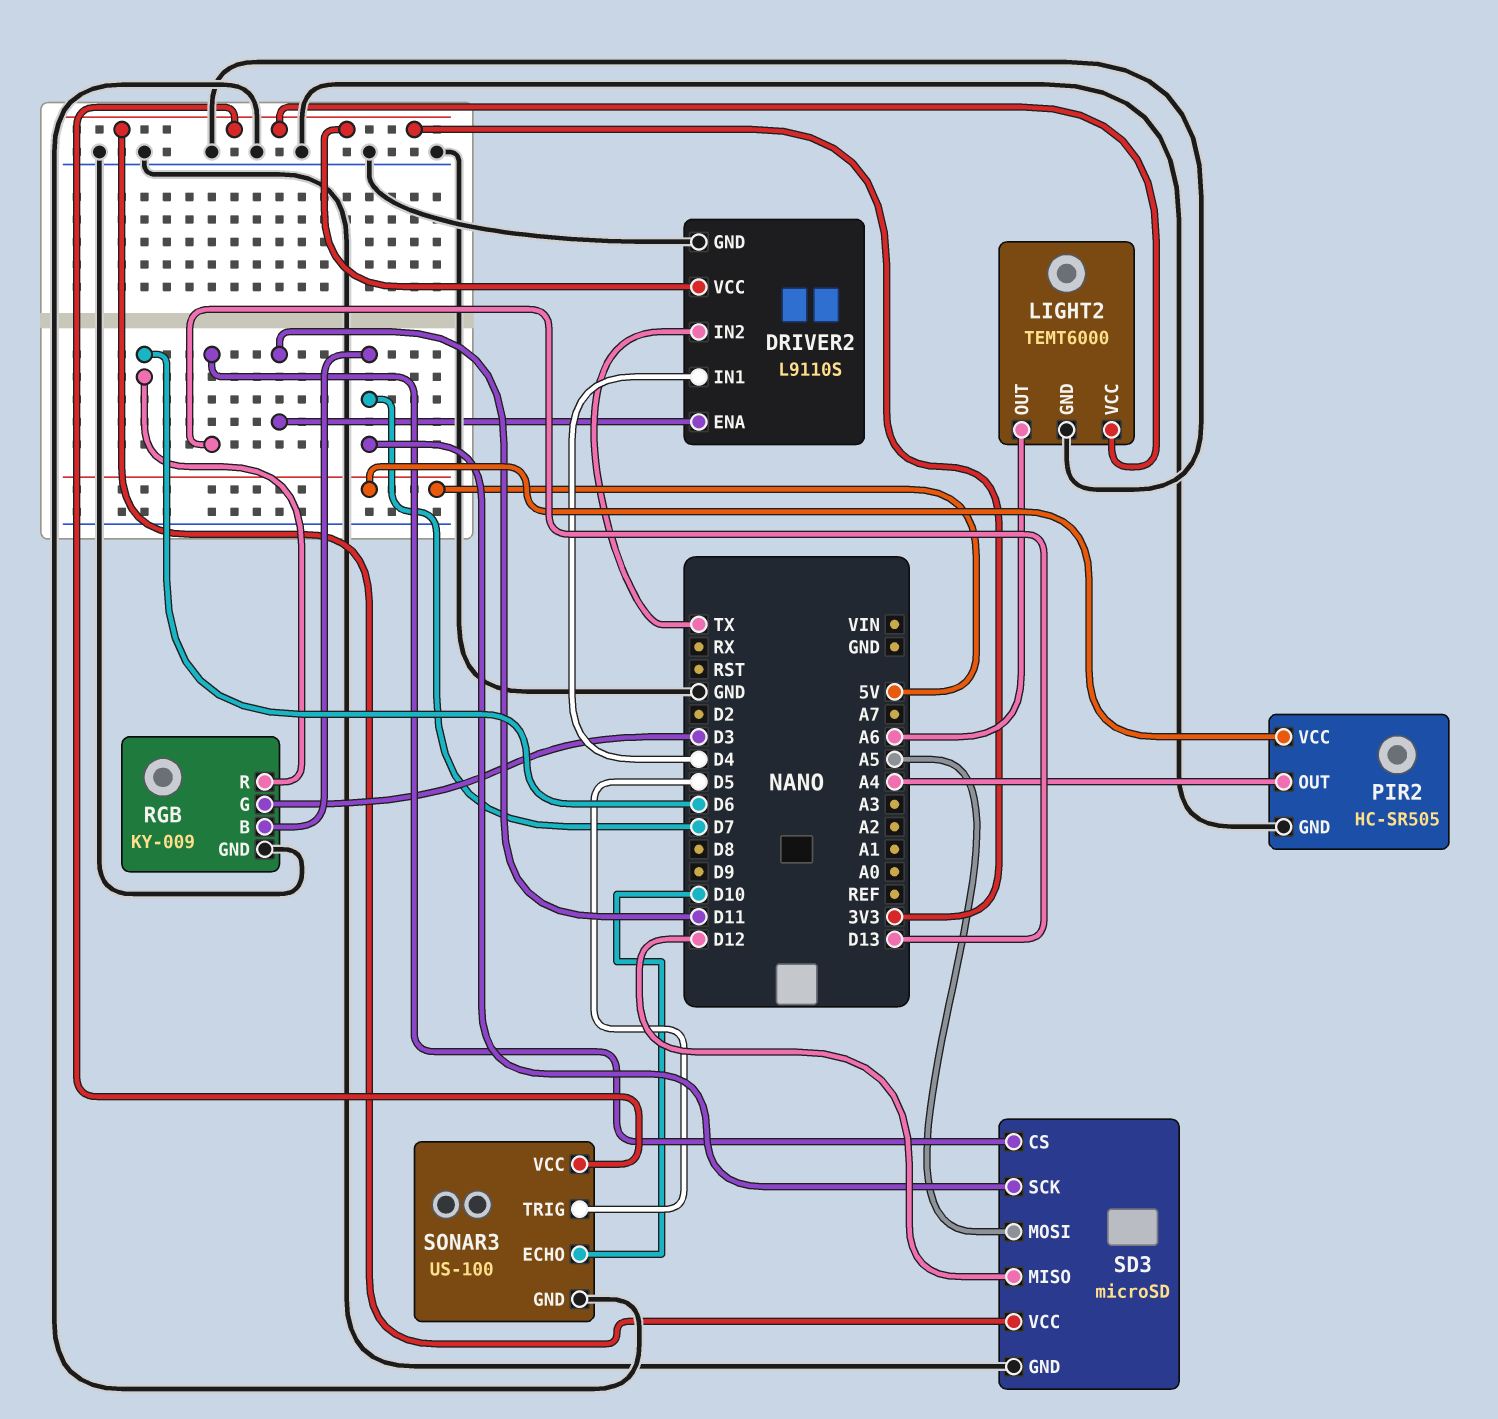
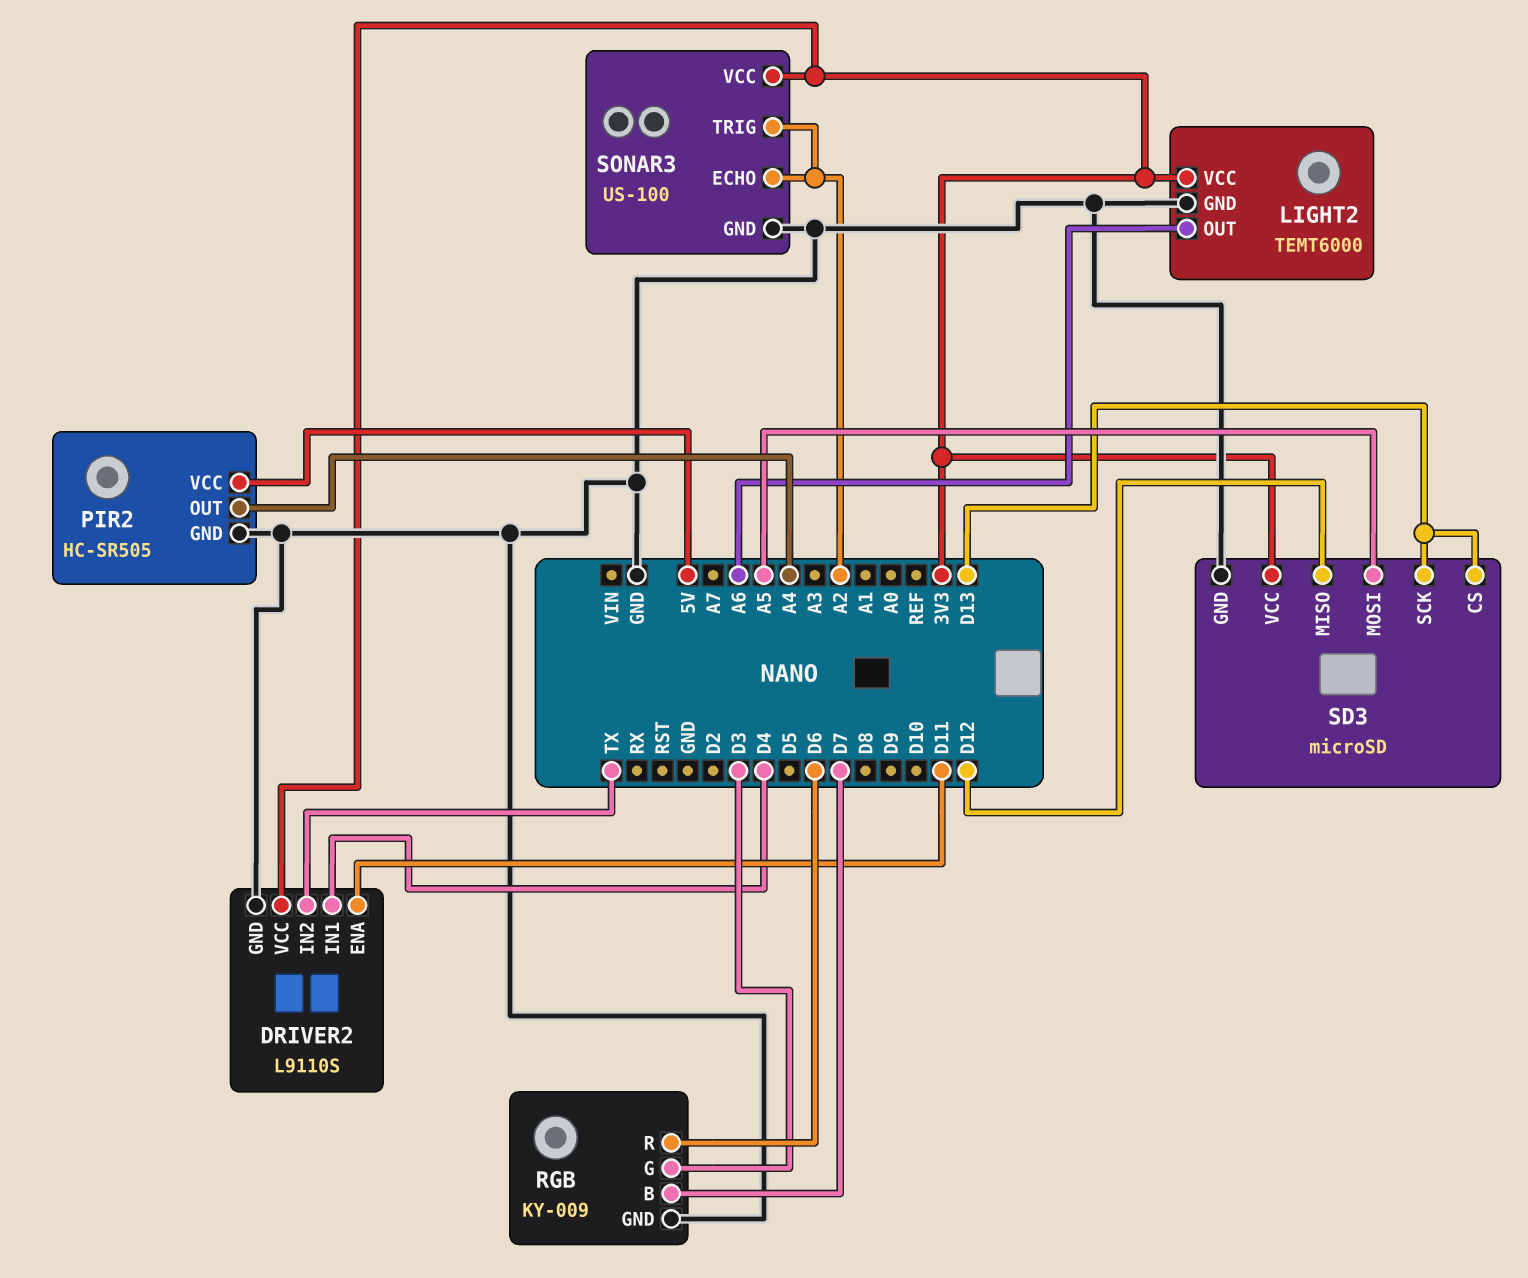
SD3 pin SCK: D7 -> D13
SONAR3 pin ECHO: D10 -> A2
SONAR3 pin TRIG: D5 -> A2

